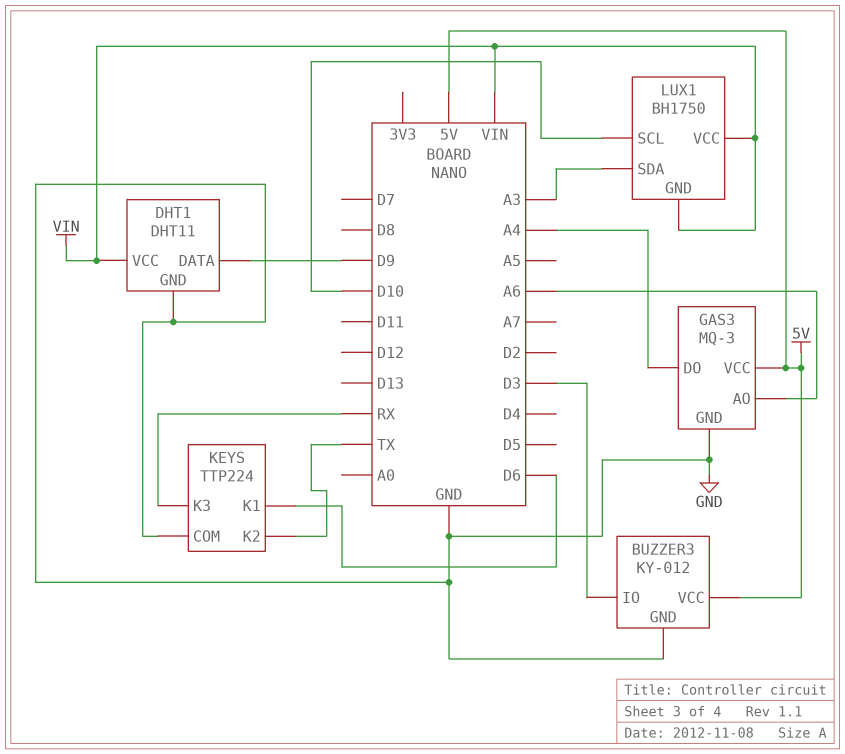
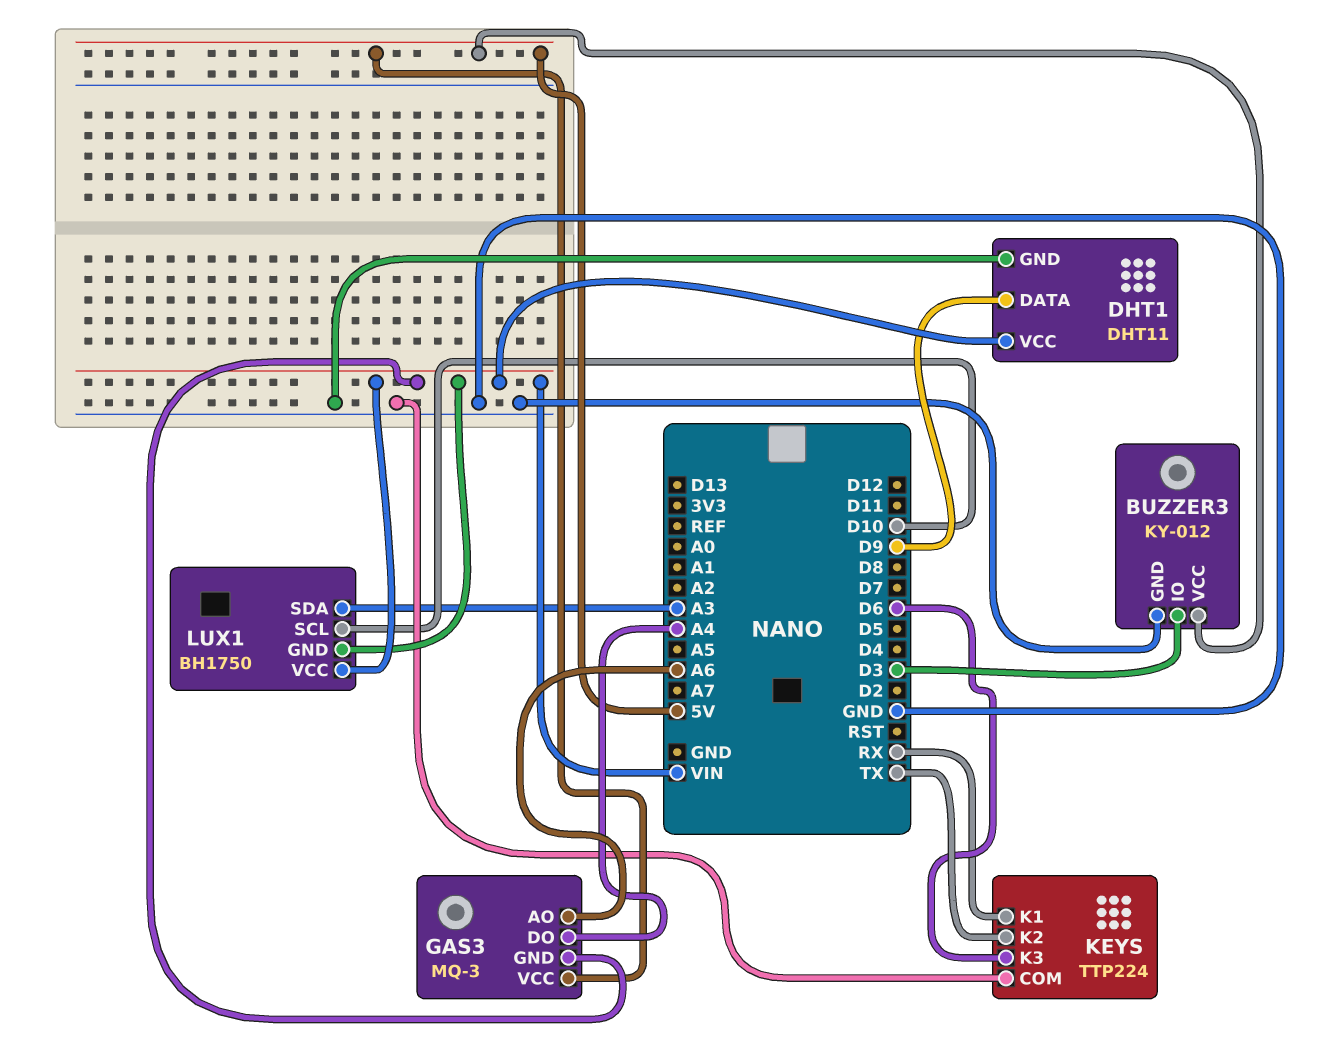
GAS3 pin GND: GND -> VIN
KEYS pin K1: D6 -> RX
KEYS pin K3: RX -> D6

